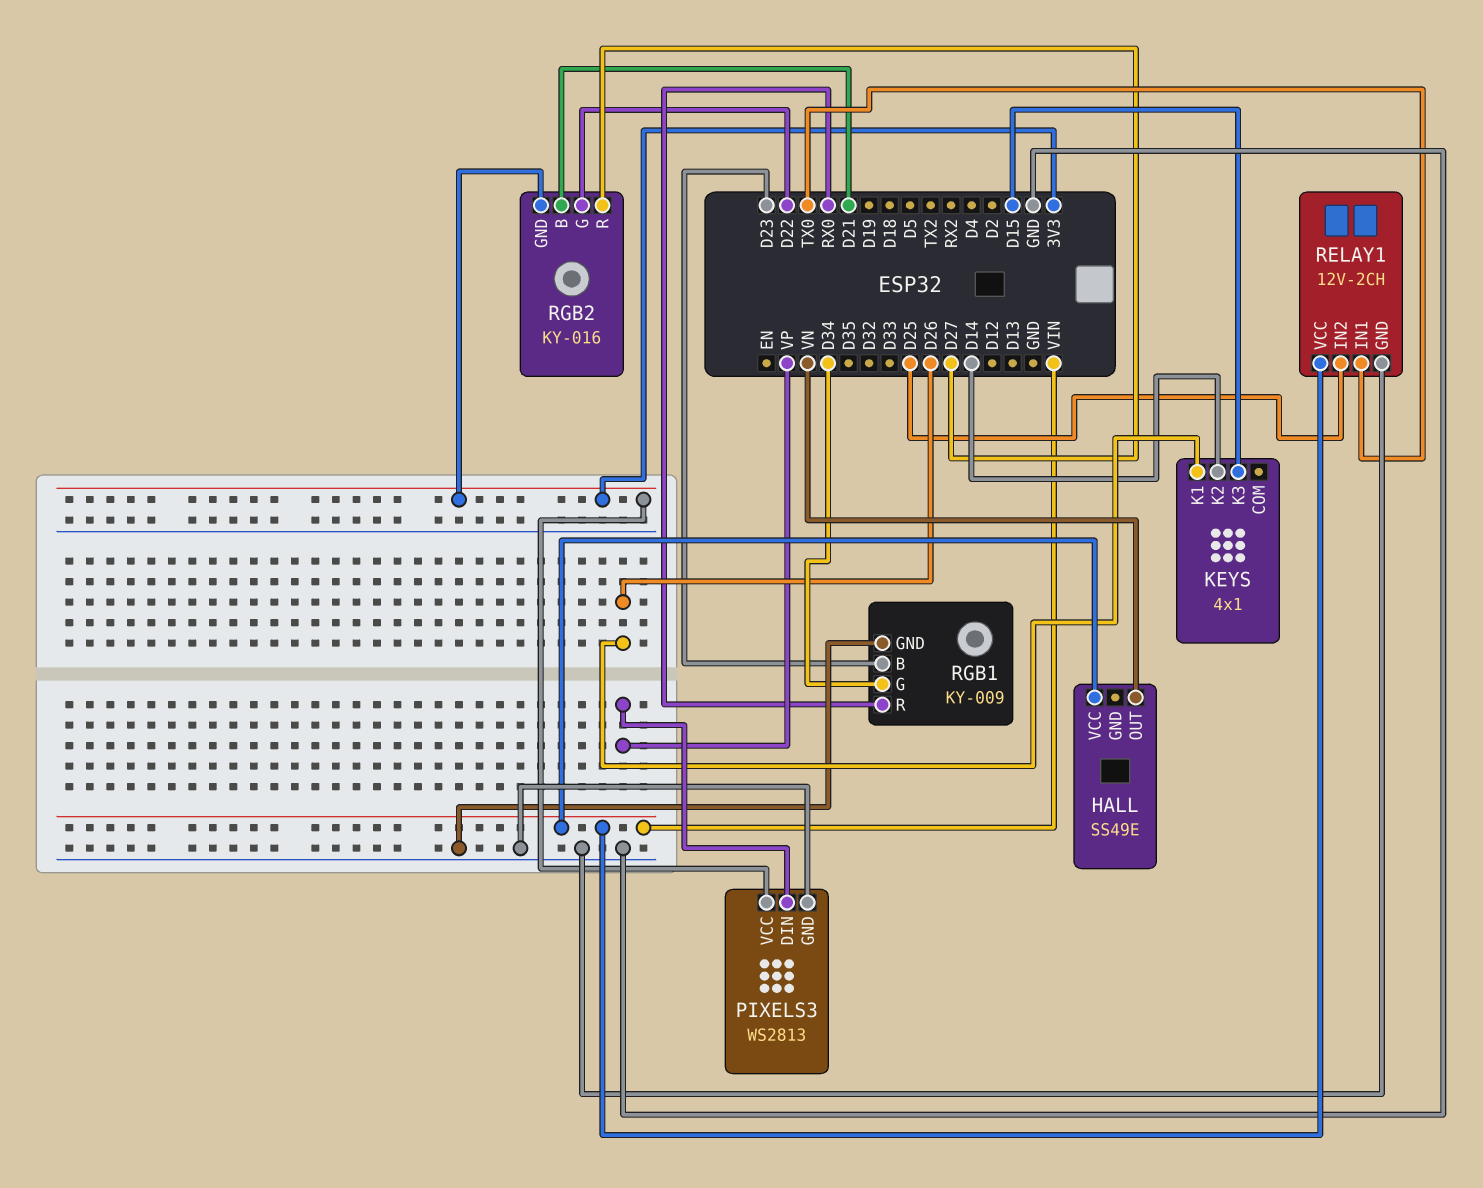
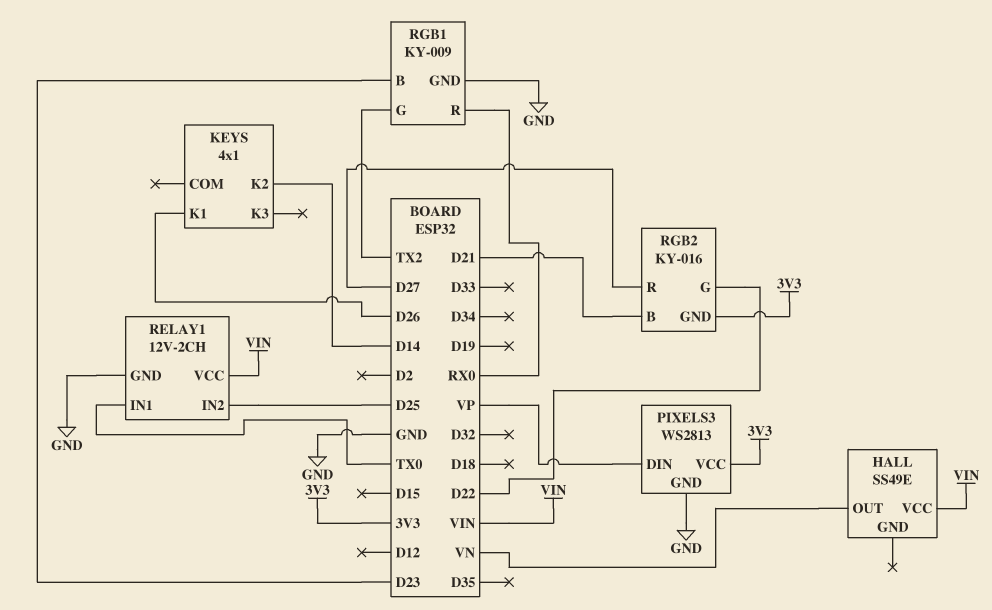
KEYS pin K3: D15 -> none
RGB1 pin G: D34 -> TX2

